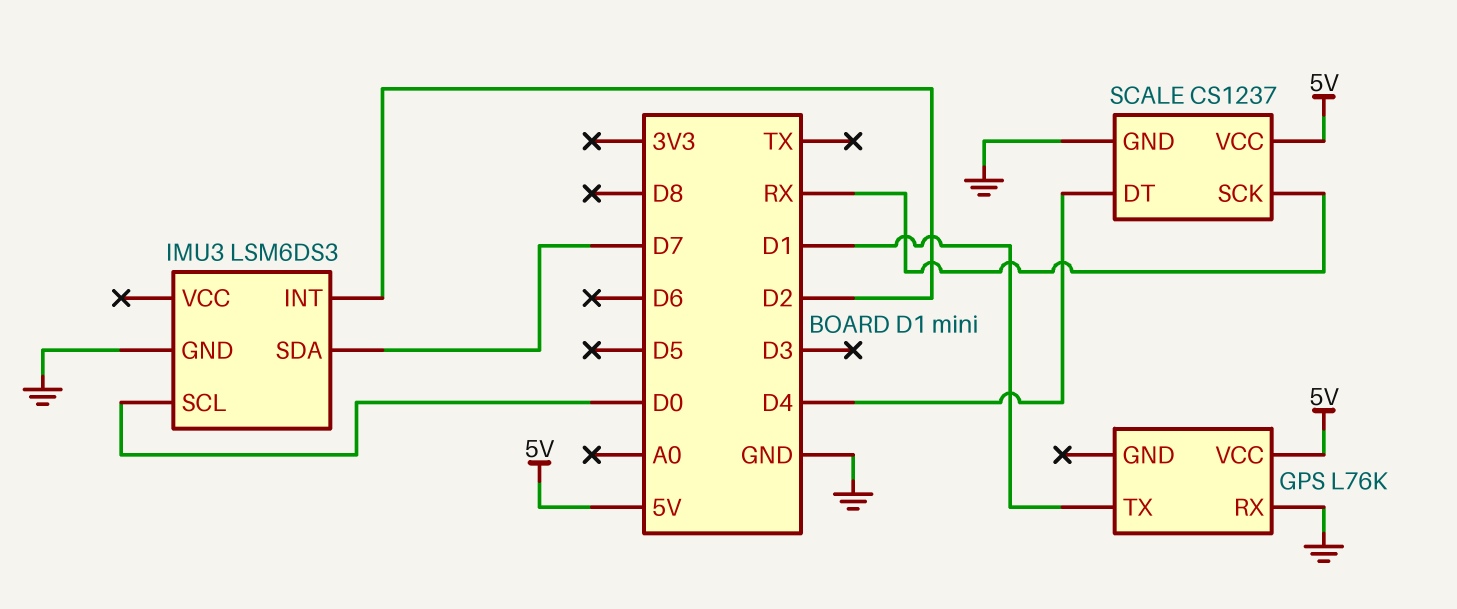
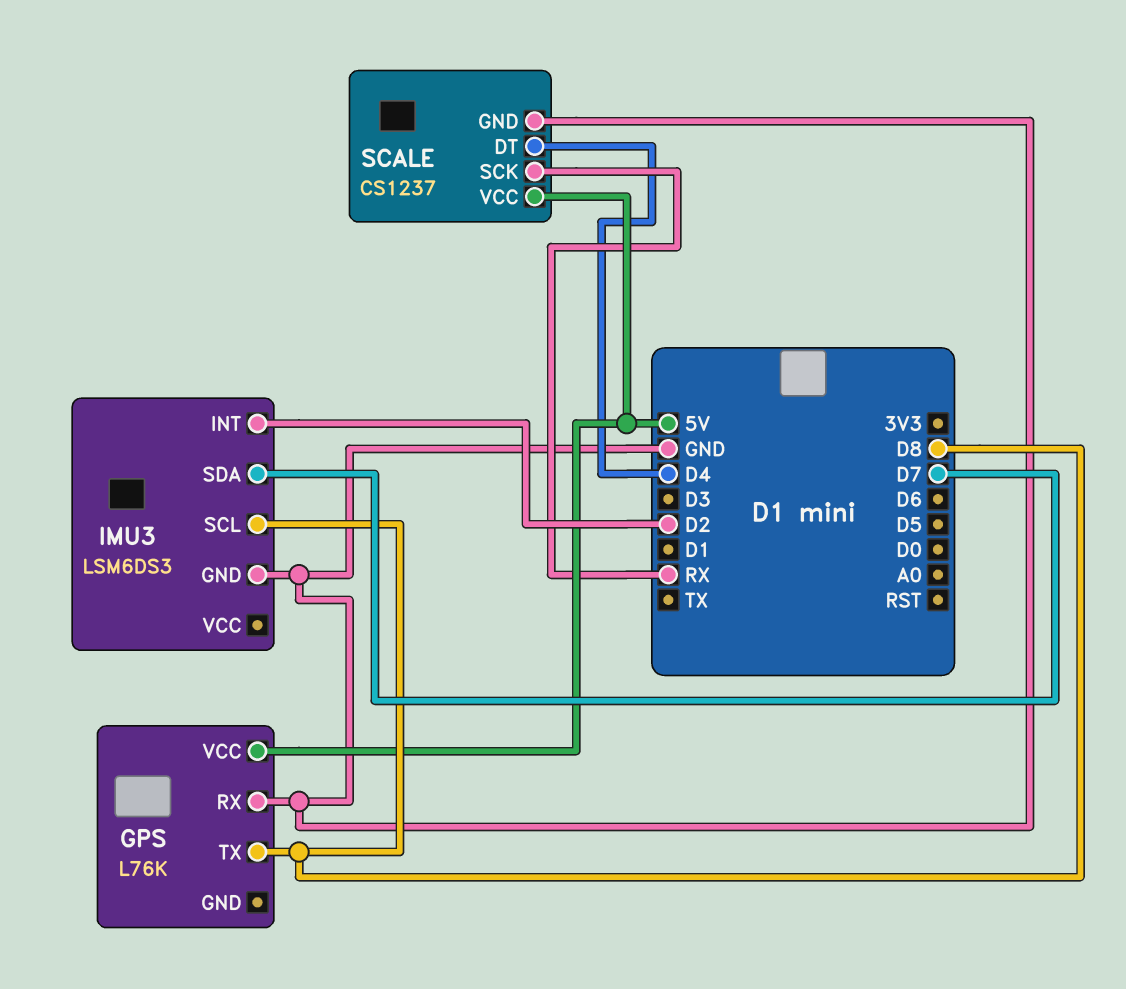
GPS pin TX: D1 -> D8
IMU3 pin SCL: D0 -> D8

